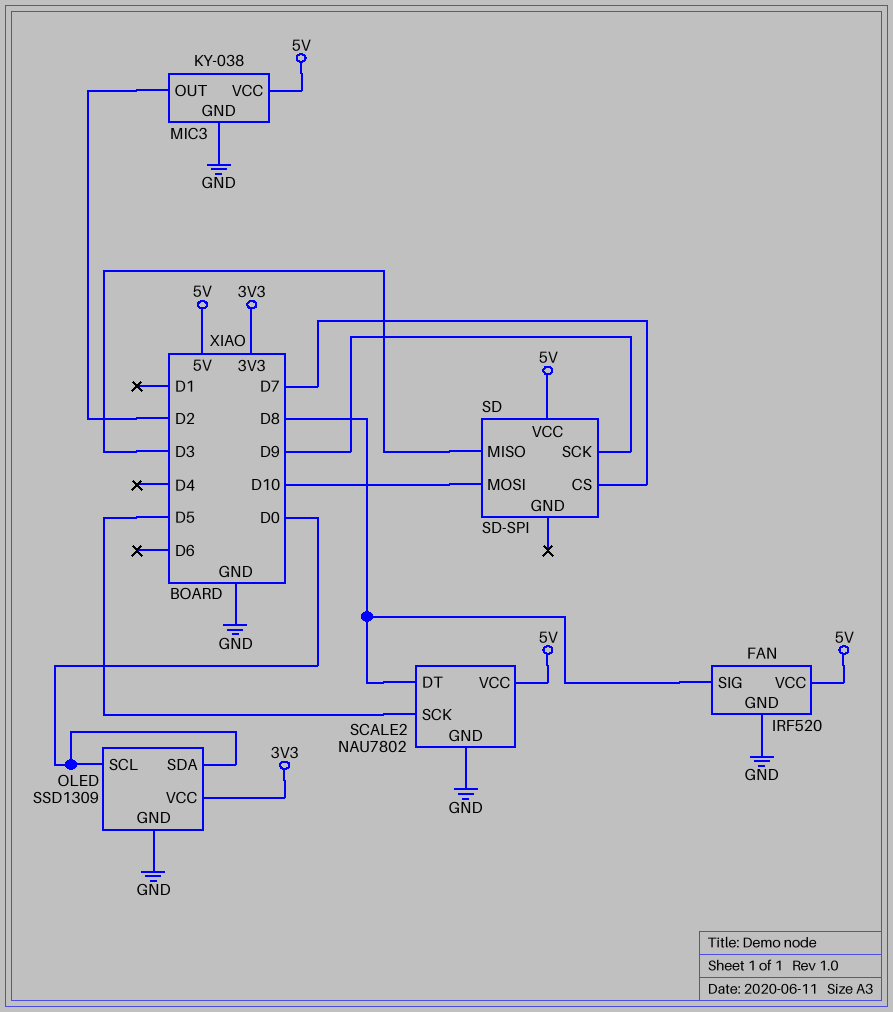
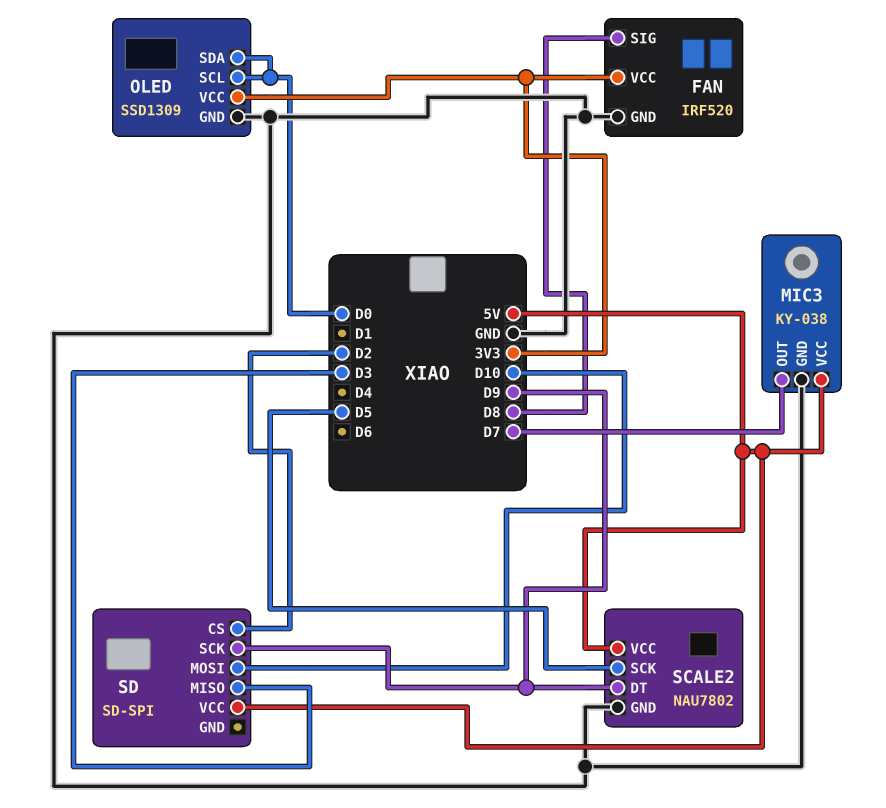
FAN pin VCC: 5V -> 3V3
MIC3 pin OUT: D2 -> D7
SCALE2 pin DT: D8 -> D9
SD pin CS: D7 -> D2

